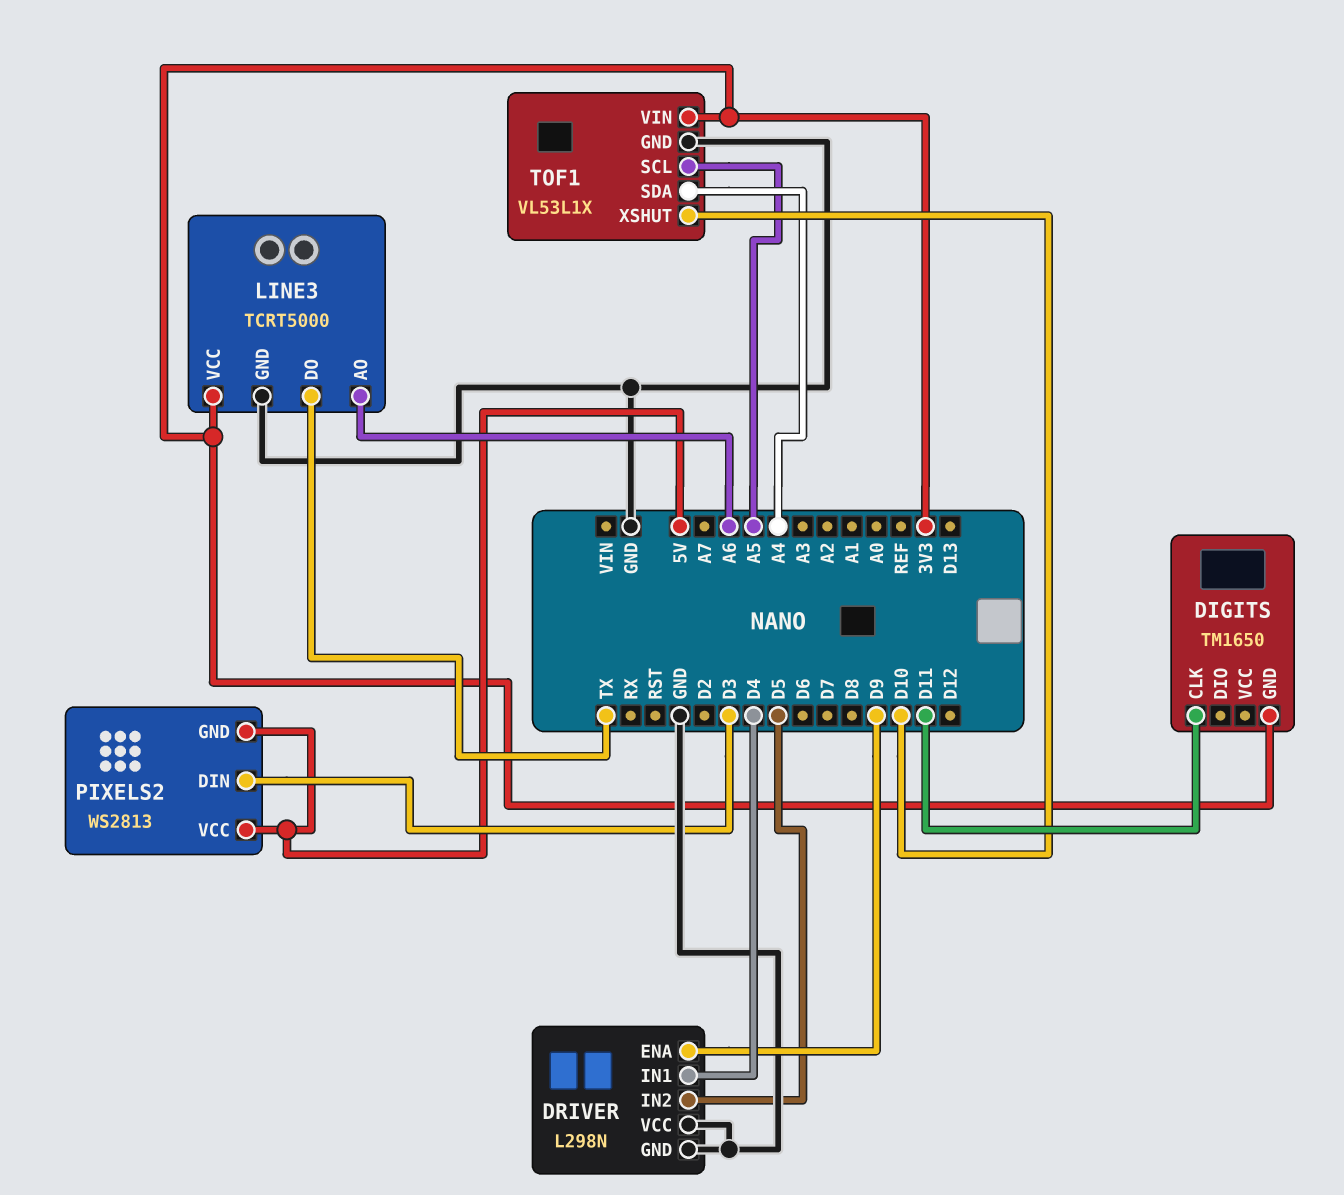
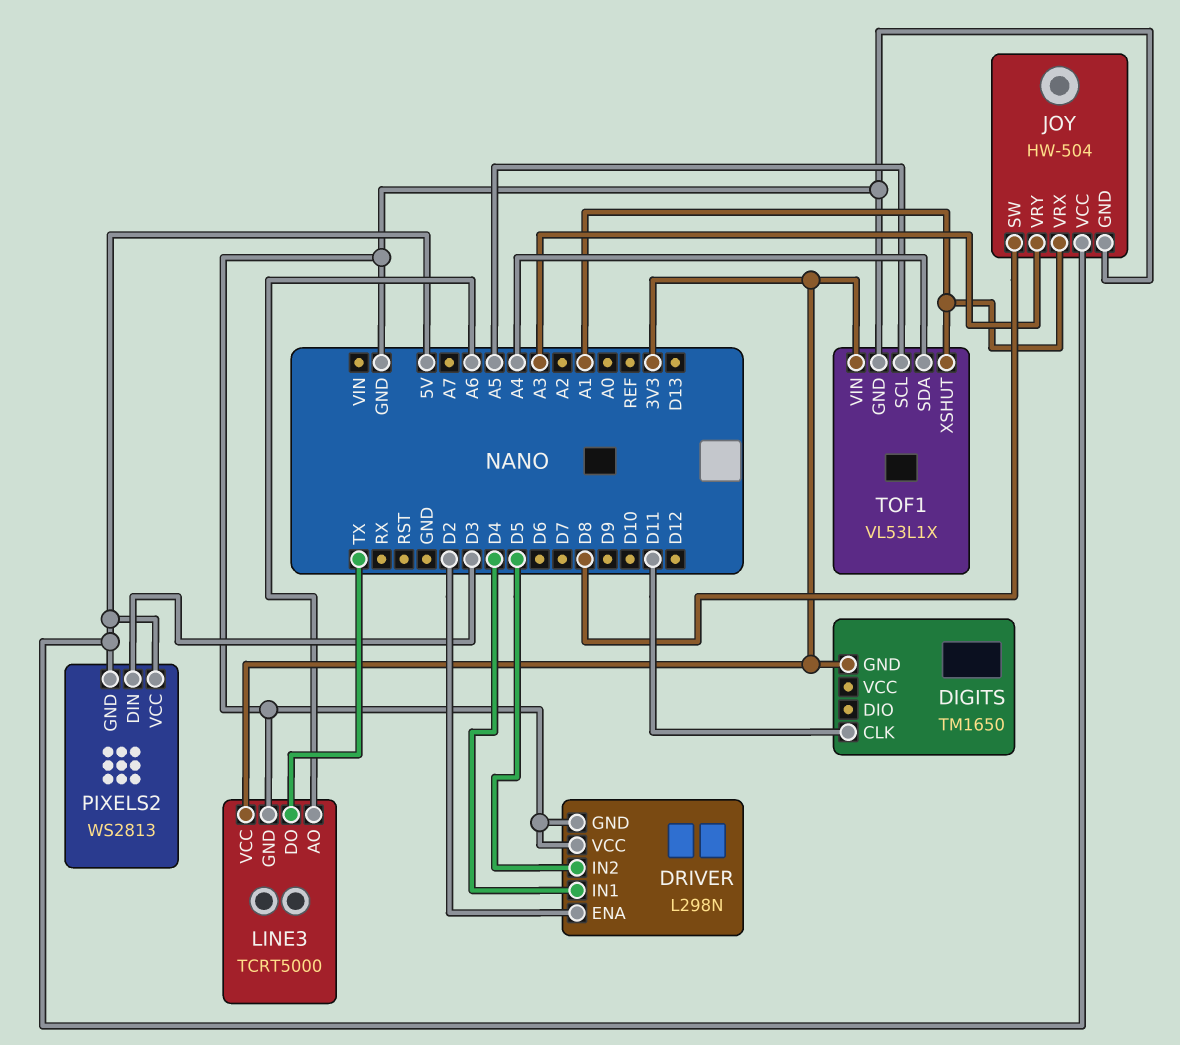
DRIVER pin ENA: D9 -> D2
JOY: none -> HW-504
JOY pin GND: none -> GND
JOY pin SW: none -> D8
JOY pin VCC: none -> 5V
JOY pin VRX: none -> A1
JOY pin VRY: none -> A3
TOF1 pin XSHUT: D10 -> A1

